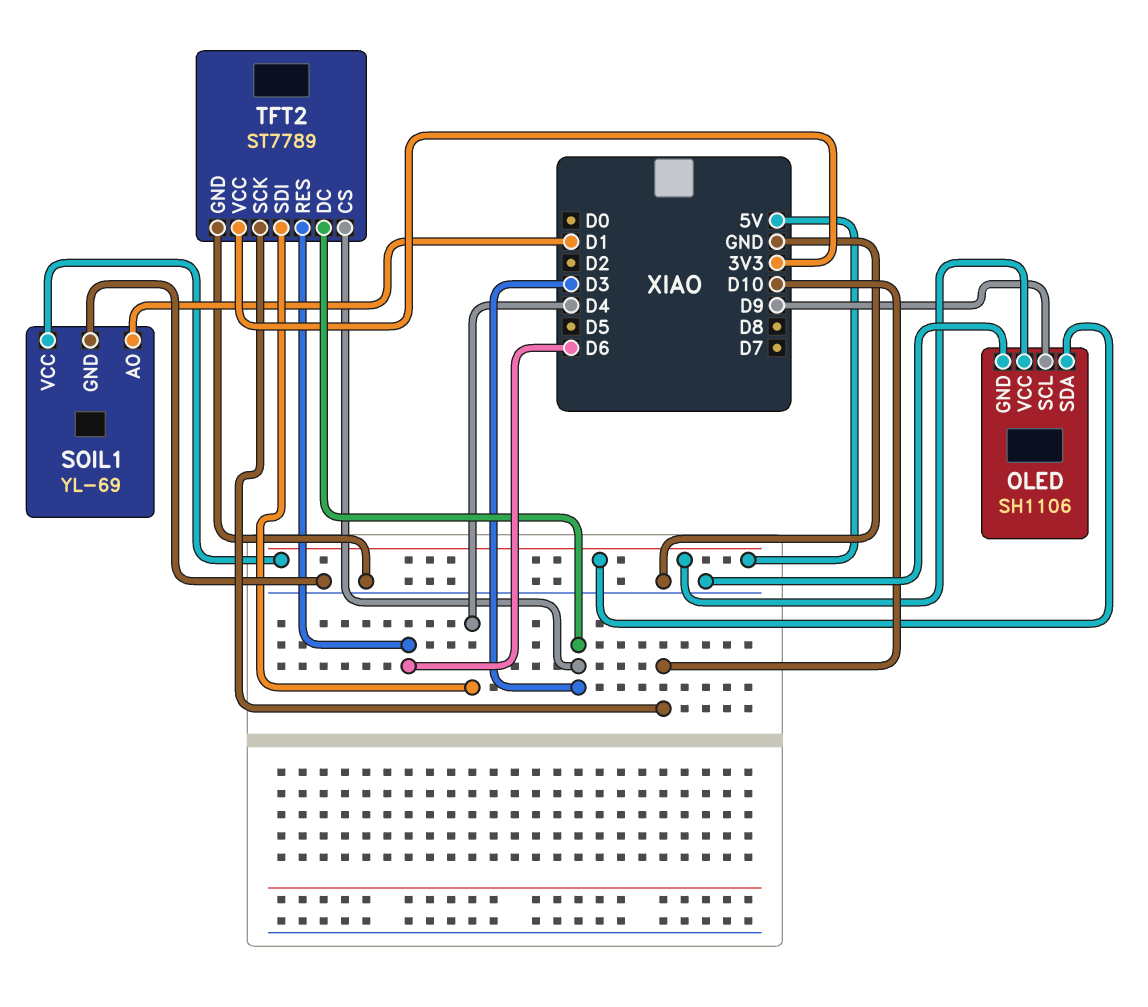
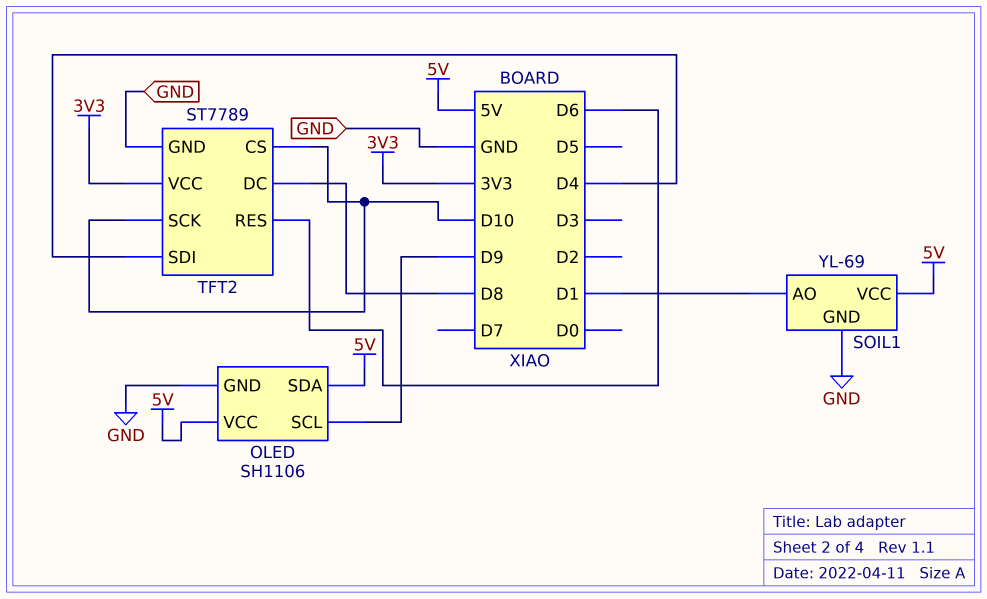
TFT2 pin CS: D3 -> D10
TFT2 pin DC: D3 -> D8

